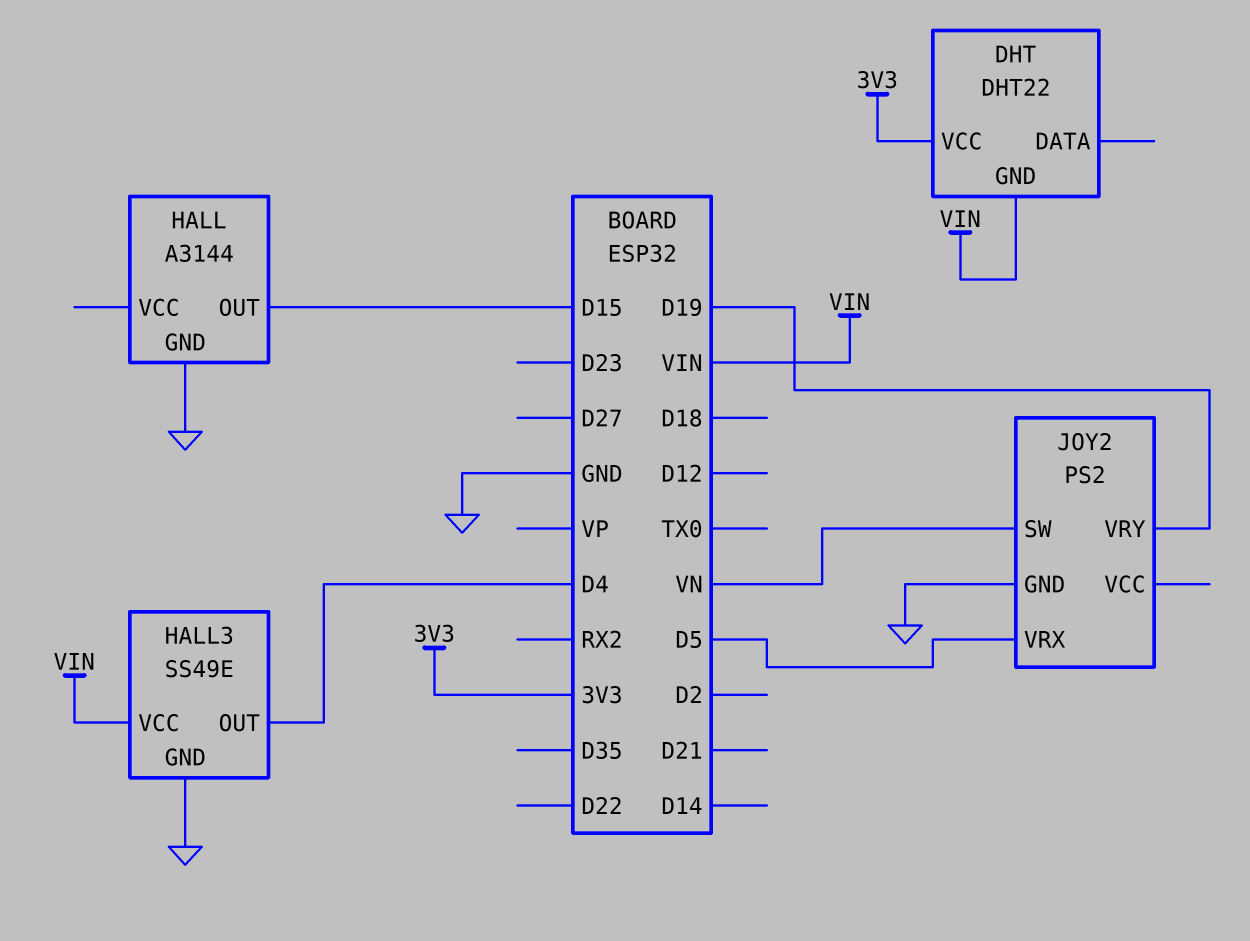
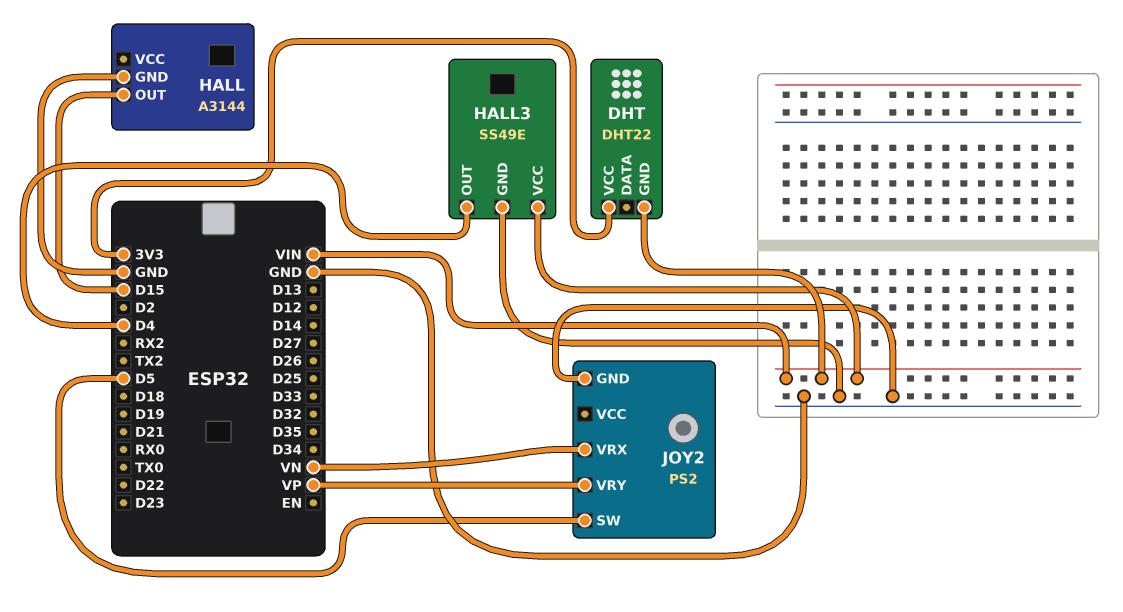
JOY2 pin SW: VN -> D5
JOY2 pin VRX: D5 -> VN
JOY2 pin VRY: D19 -> VP

